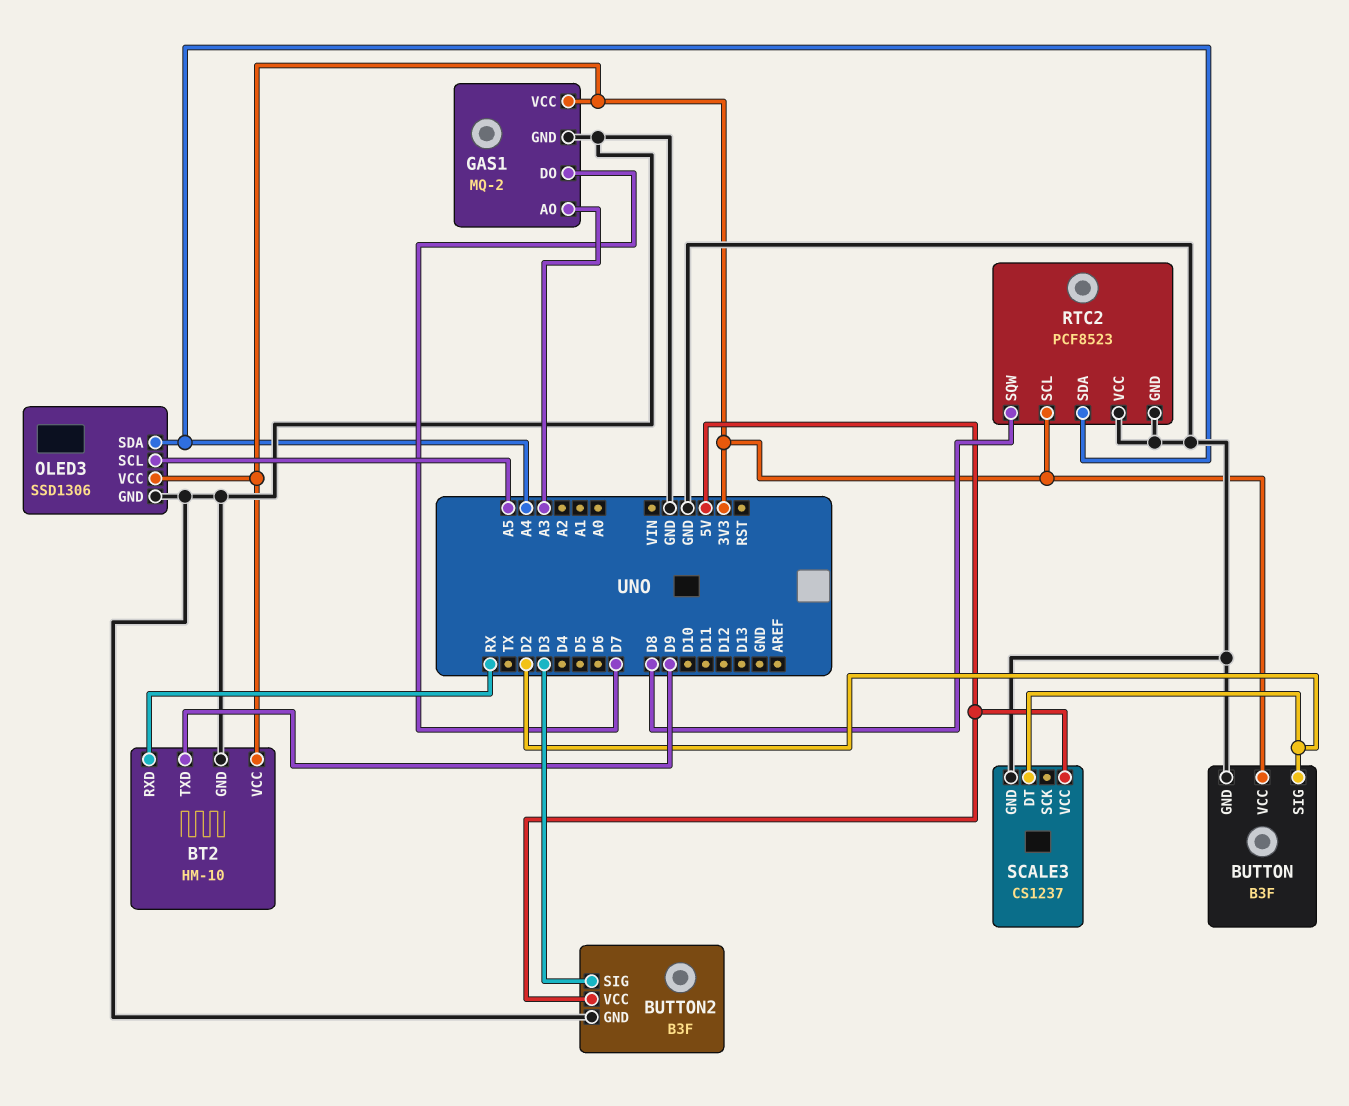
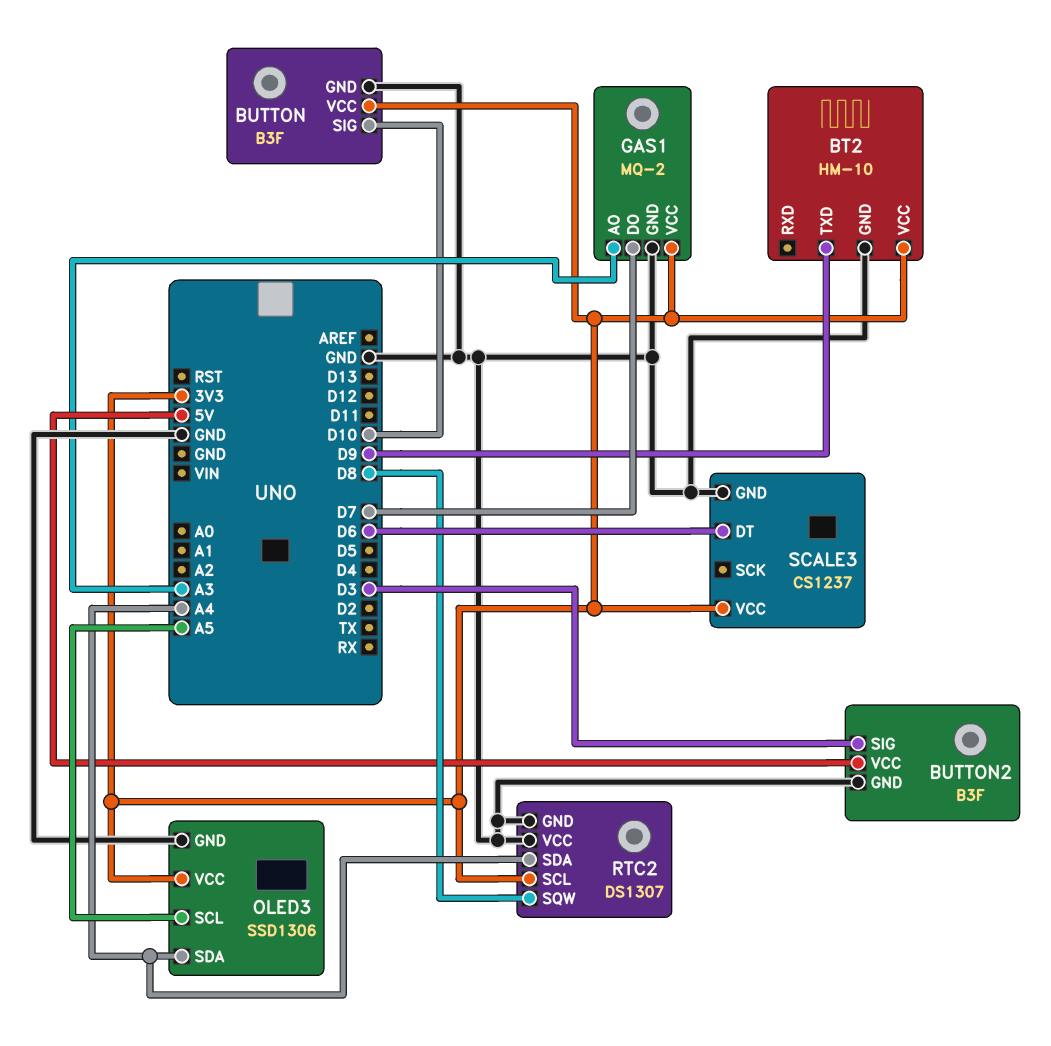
BT2 pin RXD: RX -> none
BUTTON pin SIG: D2 -> D10
RTC2: PCF8523 -> DS1307
SCALE3 pin DT: D2 -> D6
SCALE3 pin VCC: 5V -> 3V3

